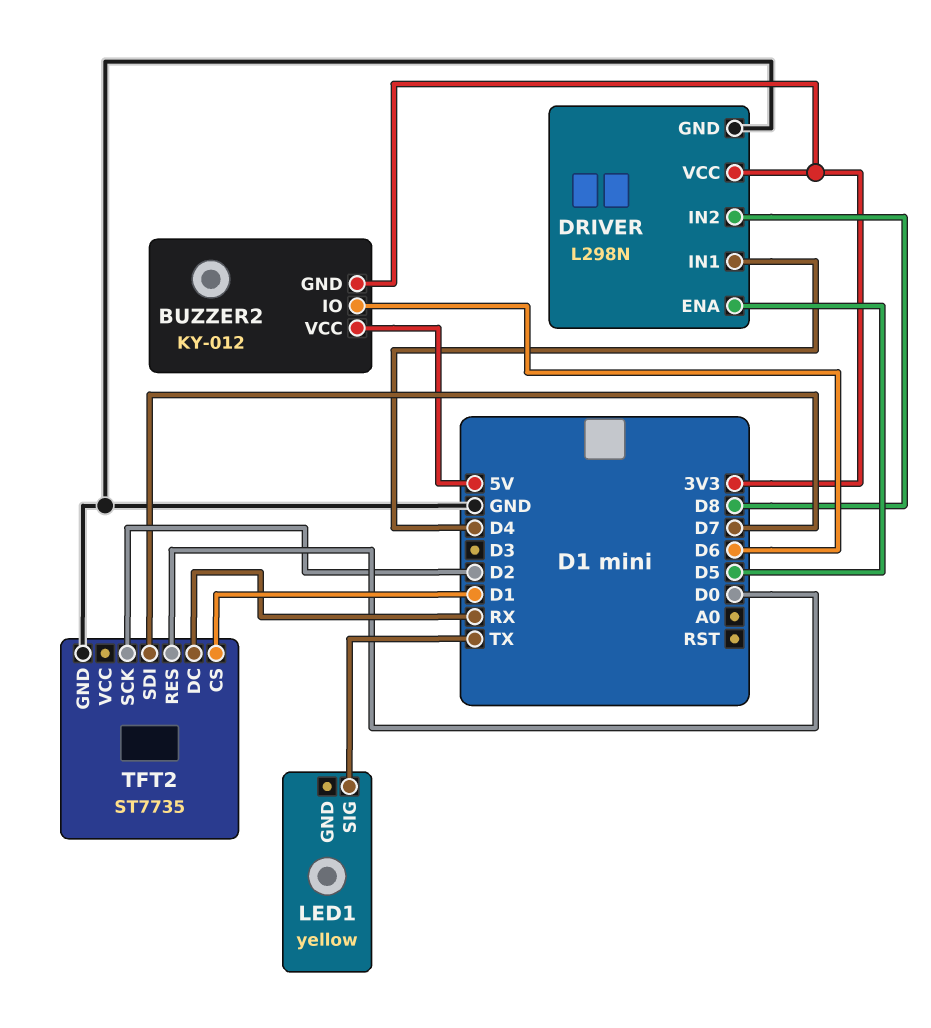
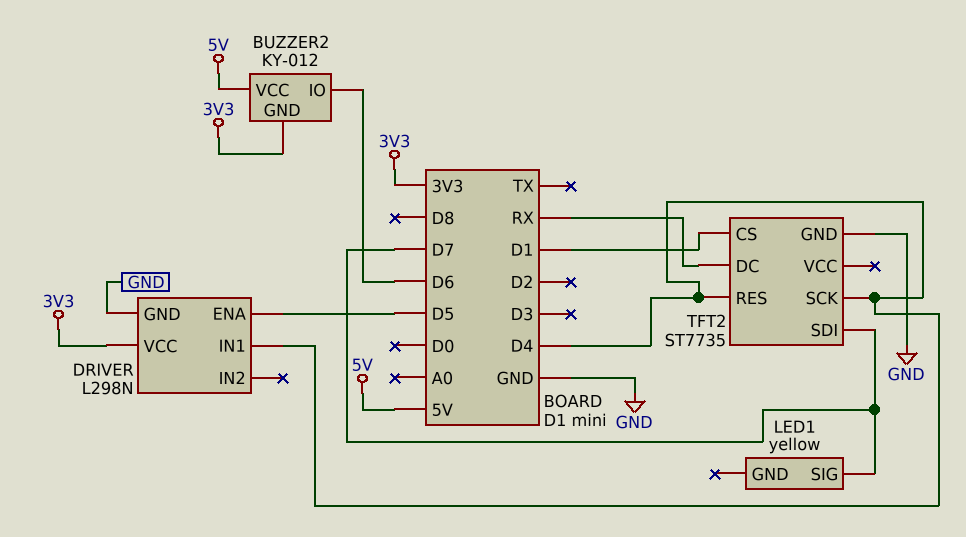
DRIVER pin IN2: D8 -> none
LED1 pin SIG: TX -> D7
TFT2 pin RES: D0 -> D4
TFT2 pin SCK: D2 -> D4

